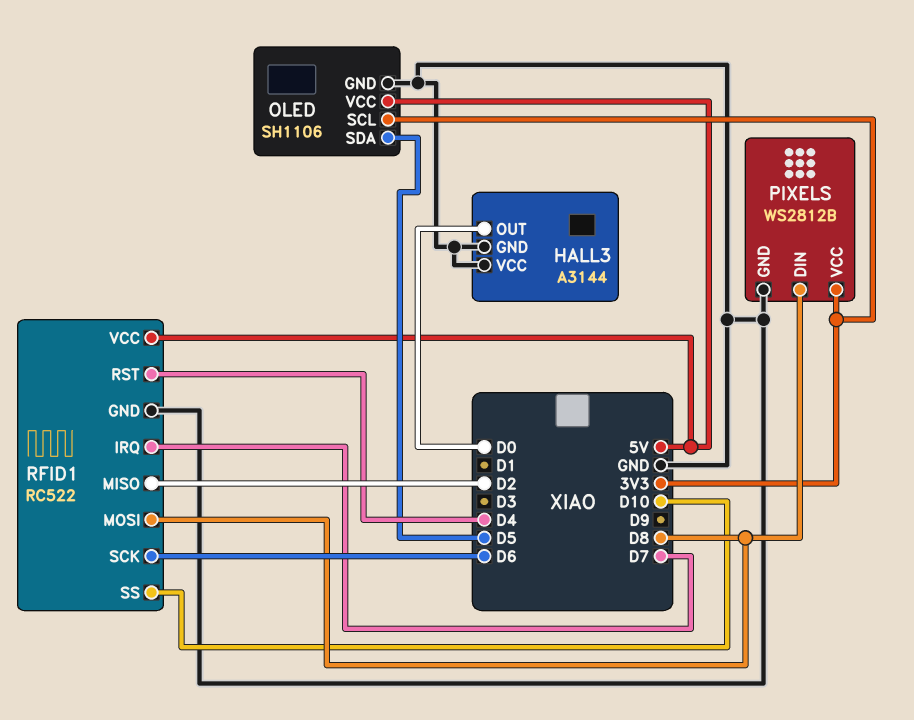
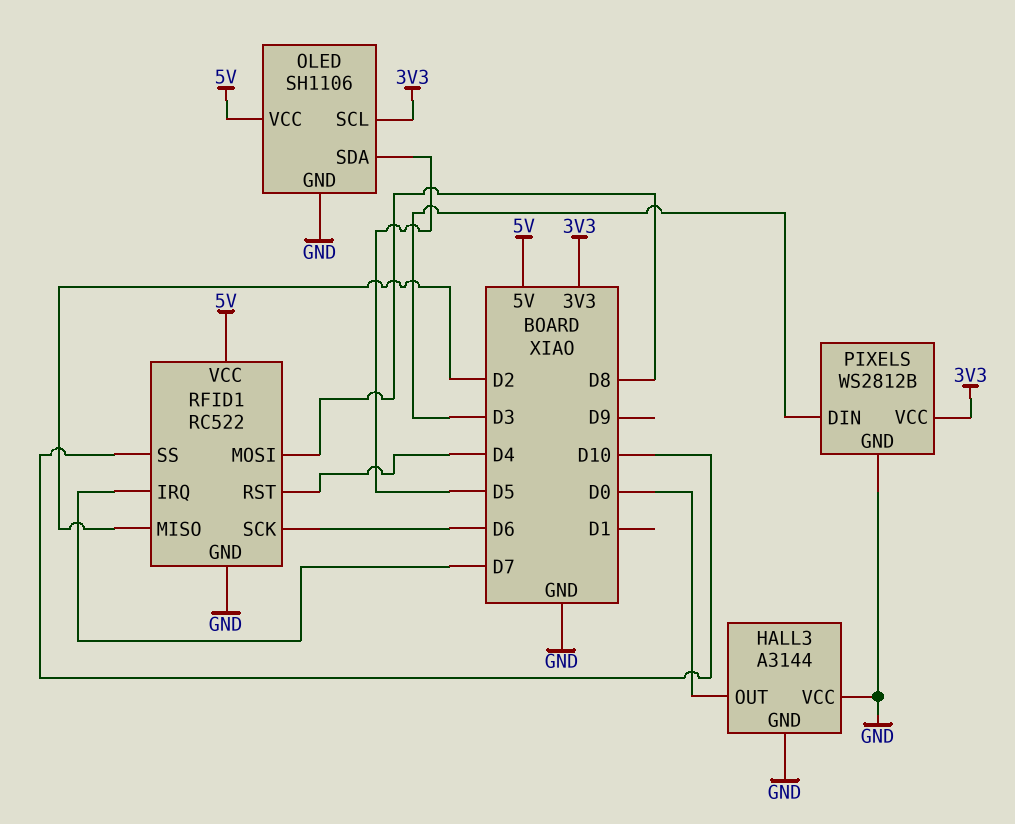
PIXELS pin DIN: D8 -> D3

